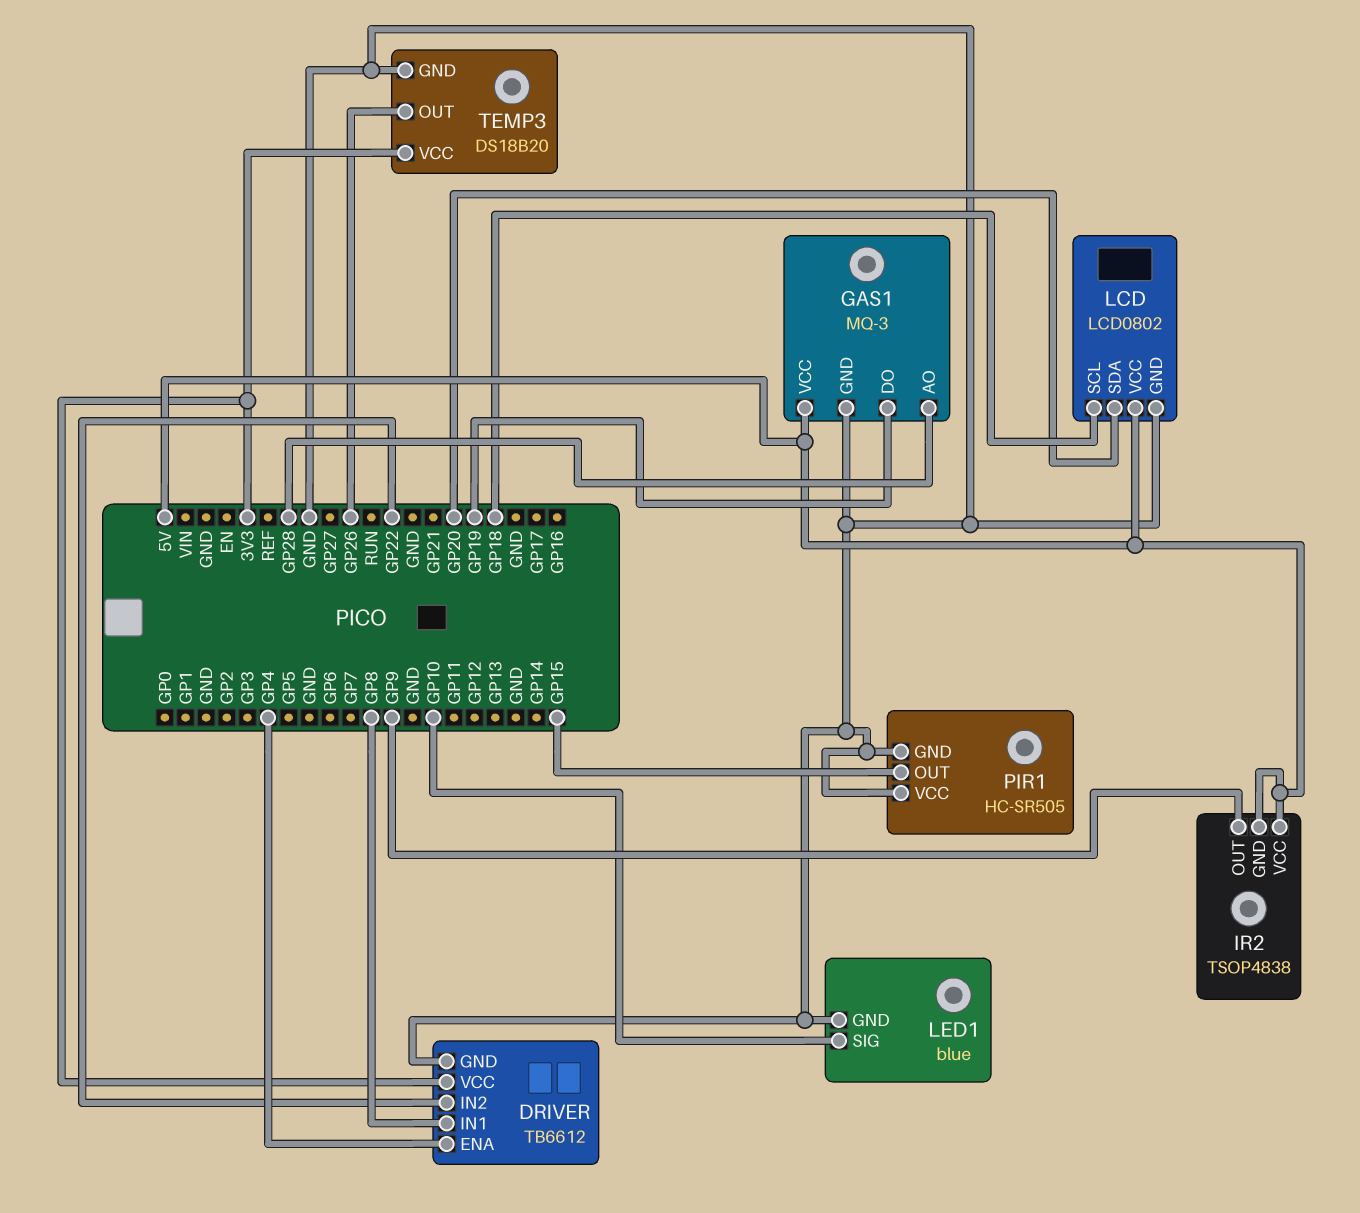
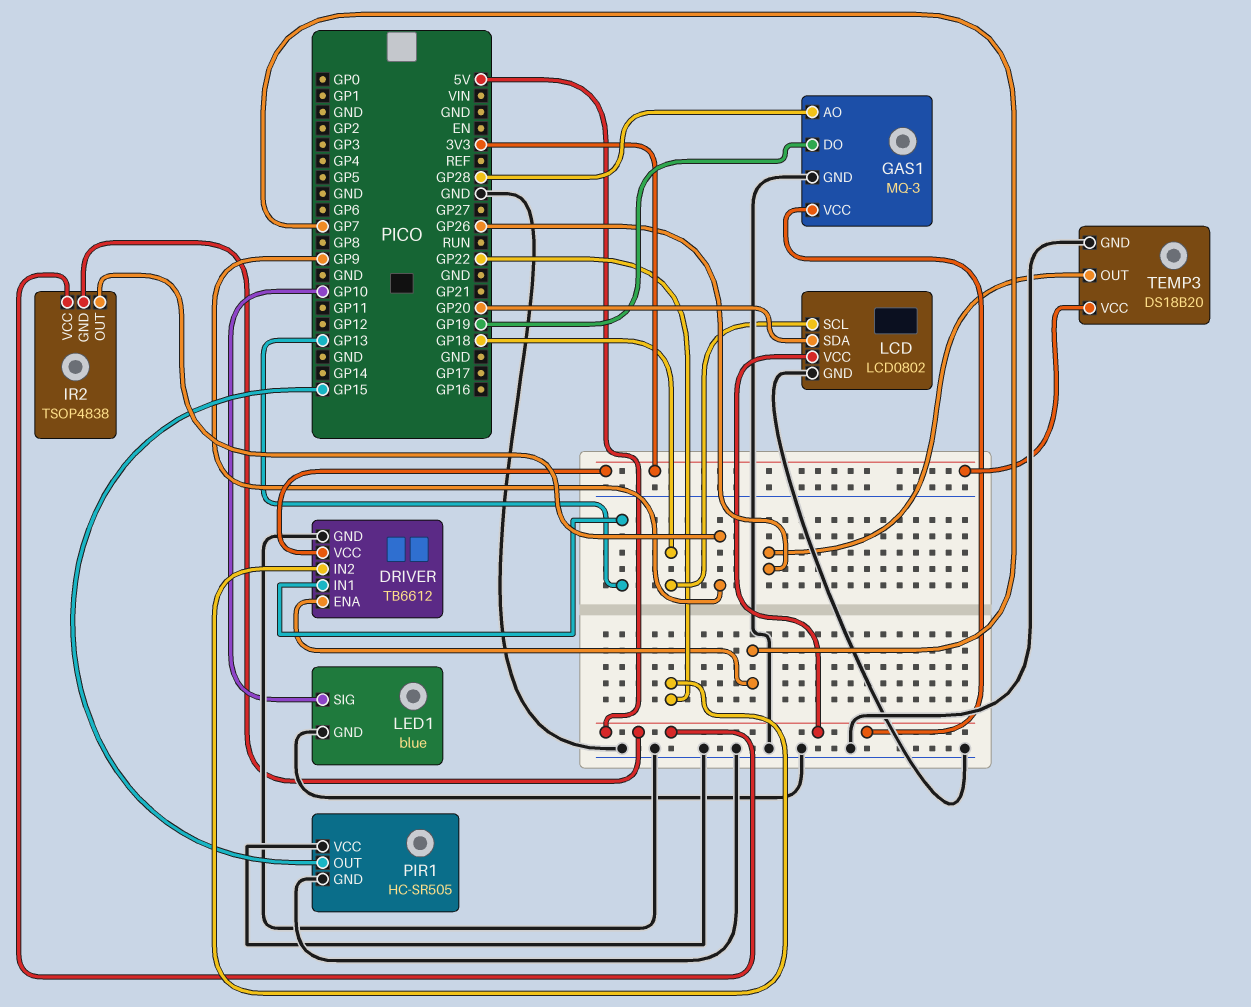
DRIVER pin ENA: GP4 -> GP7
DRIVER pin IN1: GP8 -> GP13

